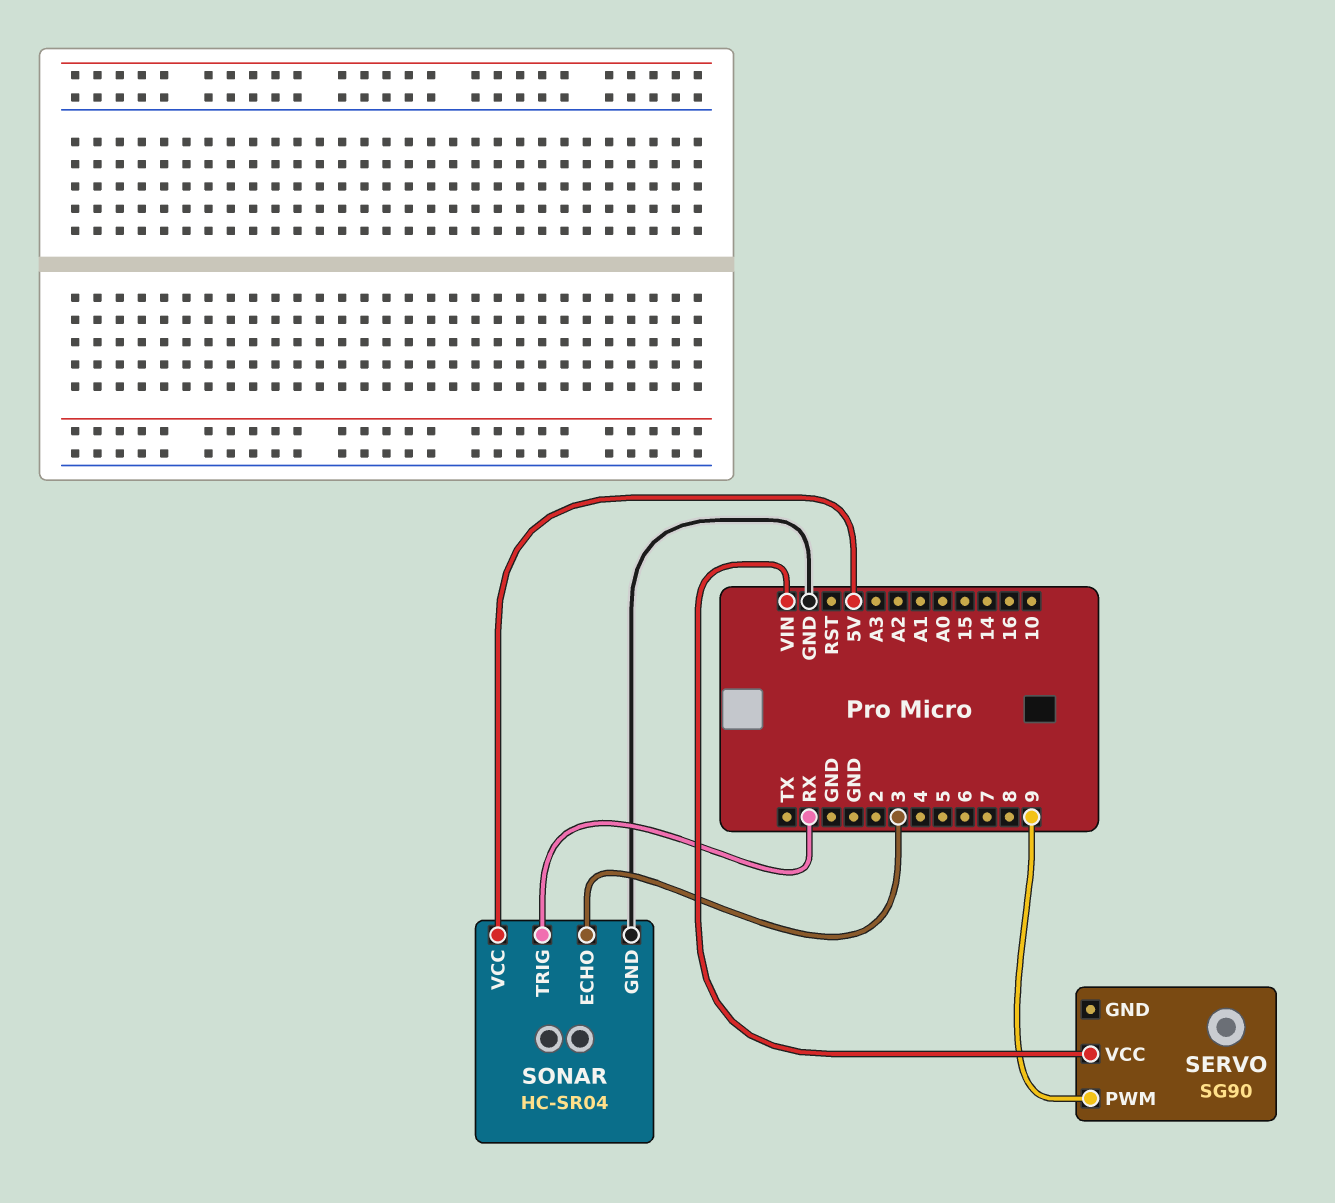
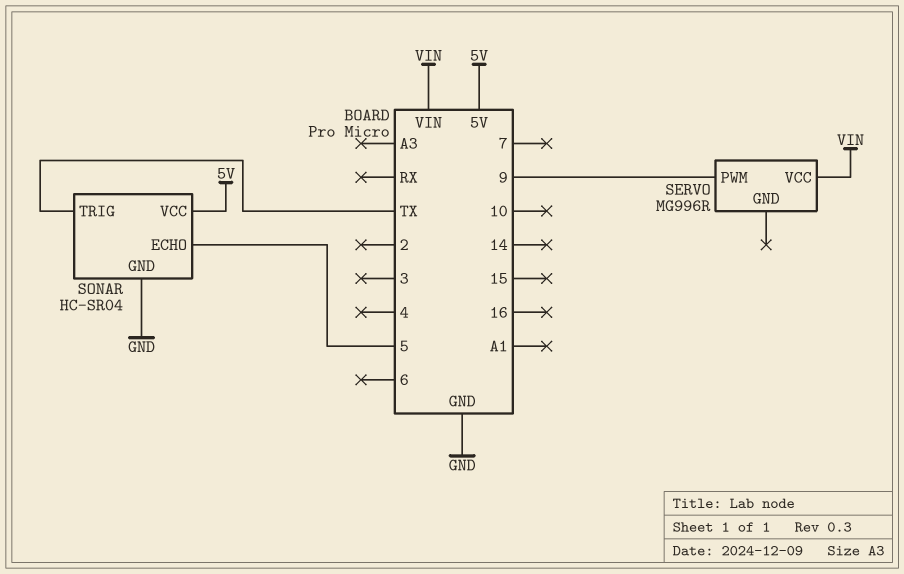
SERVO: SG90 -> MG996R
SONAR pin ECHO: 3 -> 5
SONAR pin TRIG: RX -> TX

